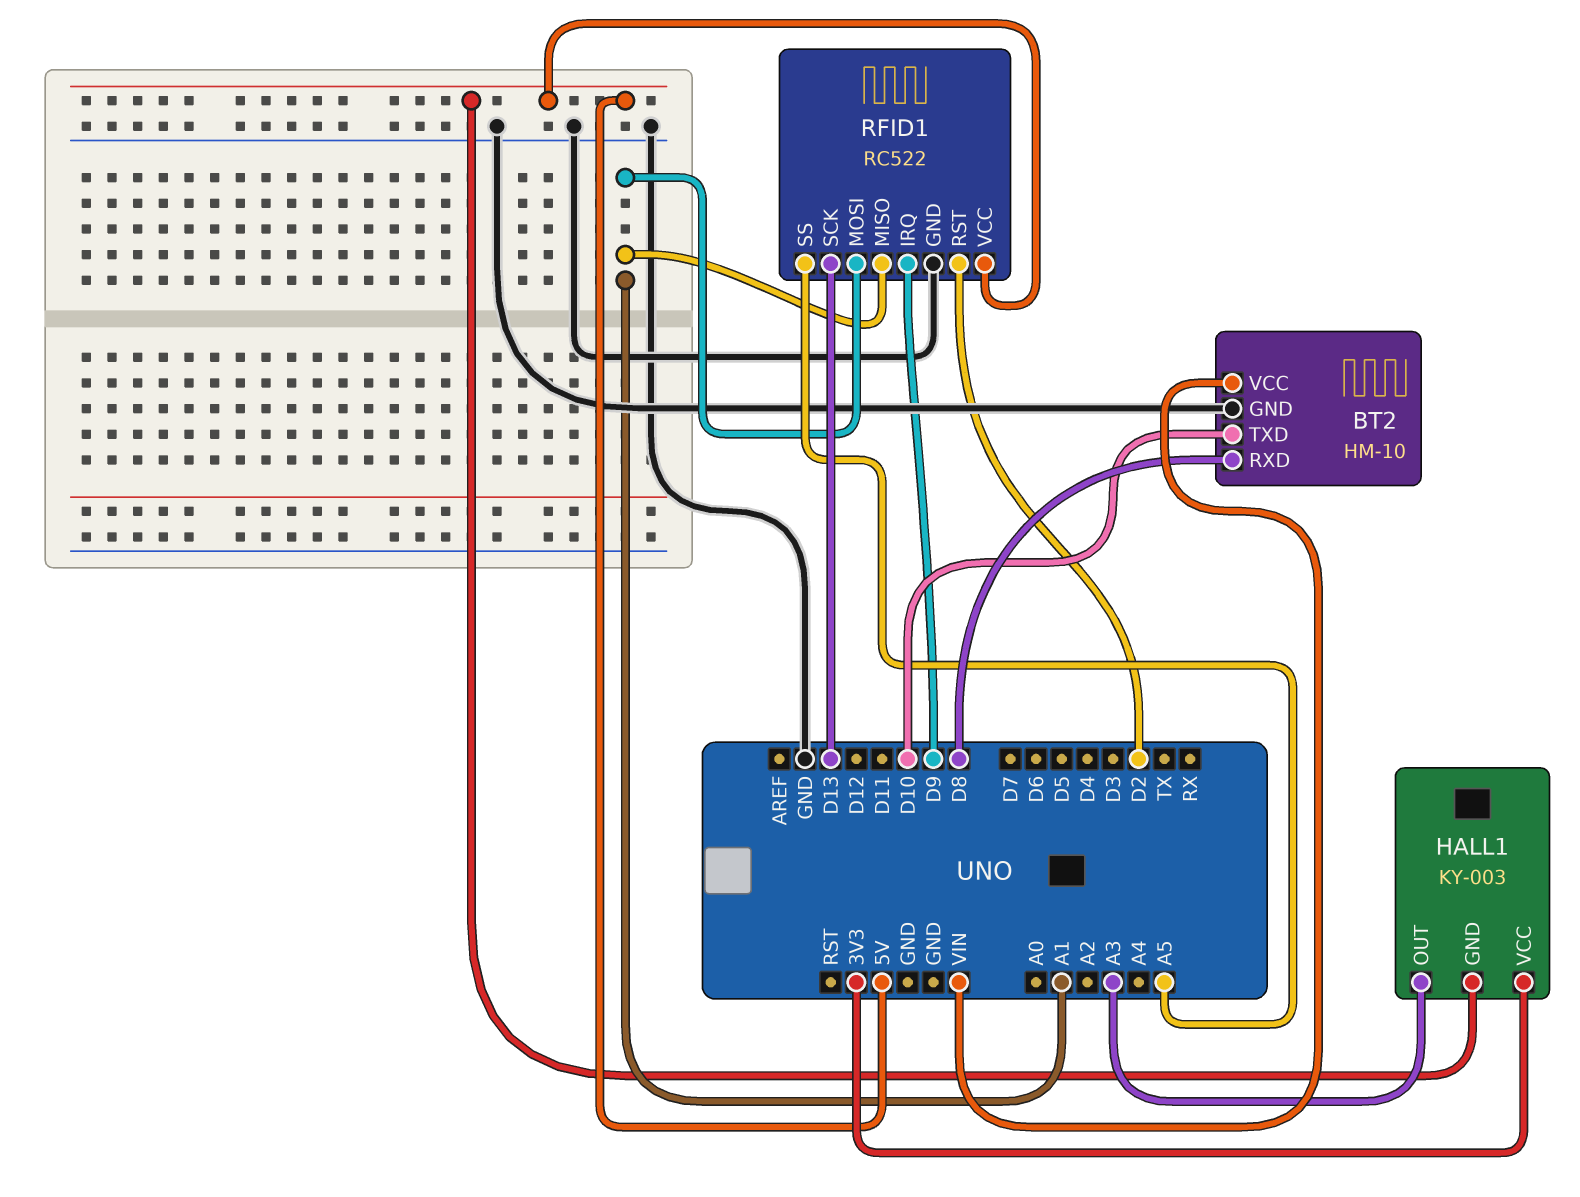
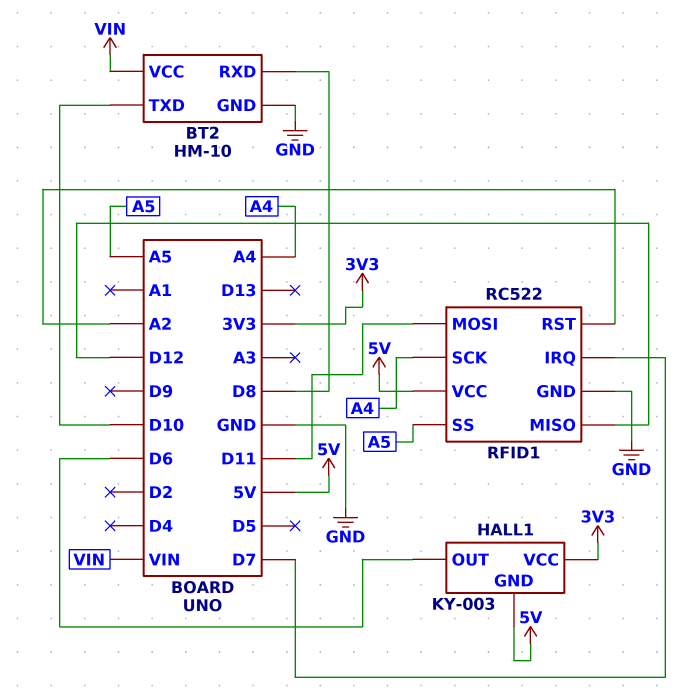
HALL1 pin OUT: A3 -> D6
RFID1 pin IRQ: D9 -> D7
RFID1 pin MISO: A1 -> D12
RFID1 pin MOSI: A1 -> D11
RFID1 pin RST: D2 -> A2
RFID1 pin SCK: D13 -> A4

